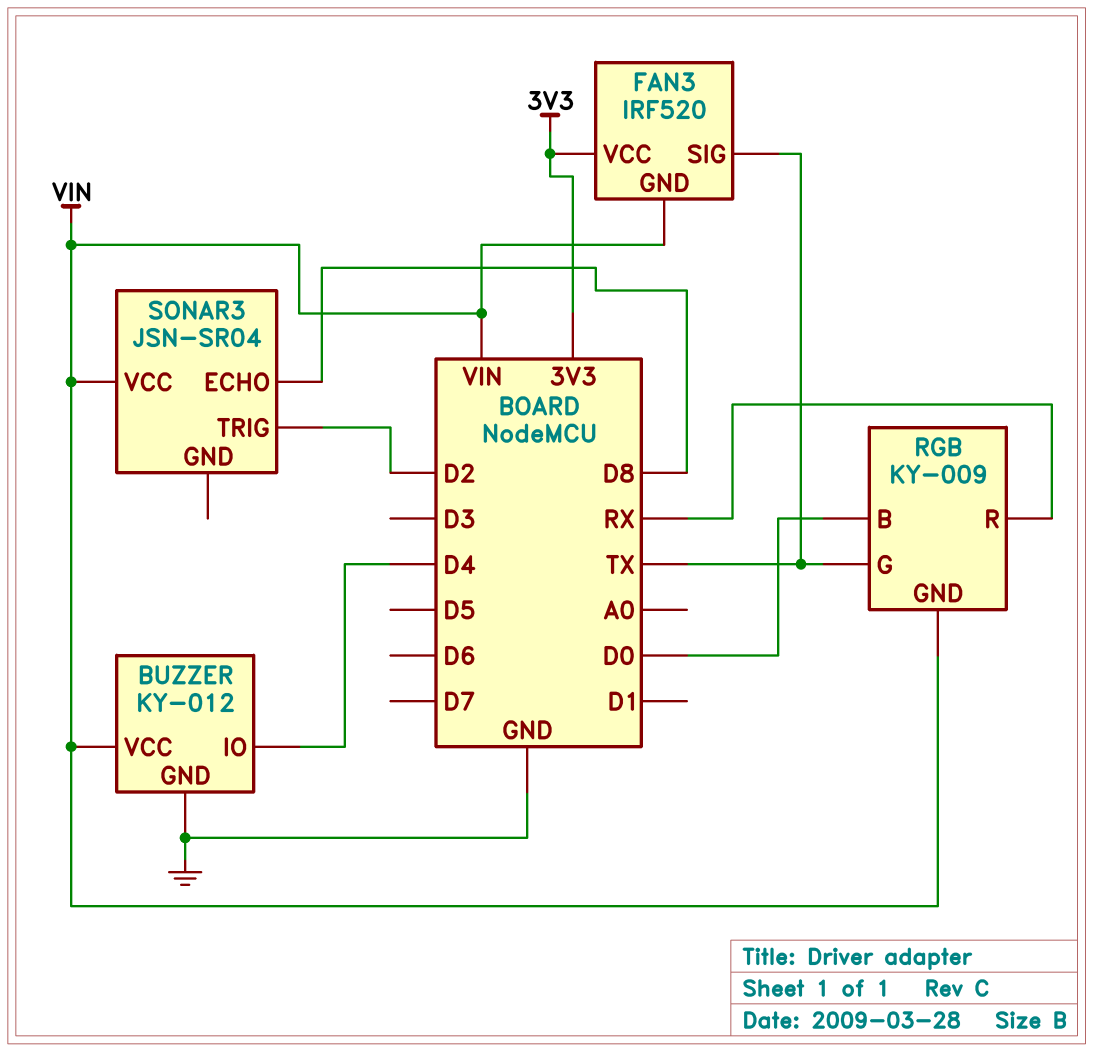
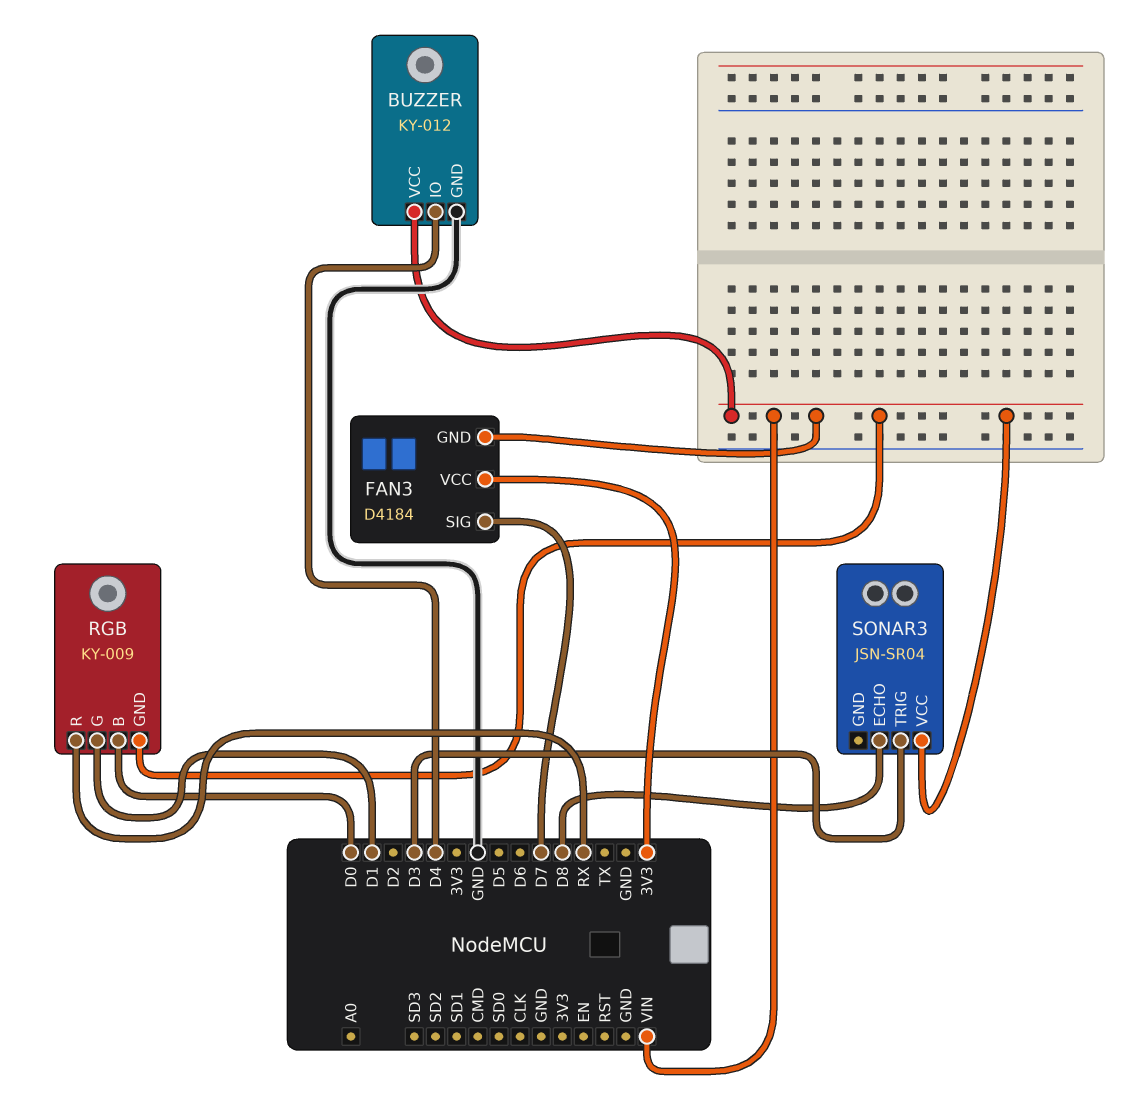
FAN3: IRF520 -> D4184
FAN3 pin SIG: TX -> D7
RGB pin G: TX -> D1
SONAR3 pin TRIG: D2 -> D3

